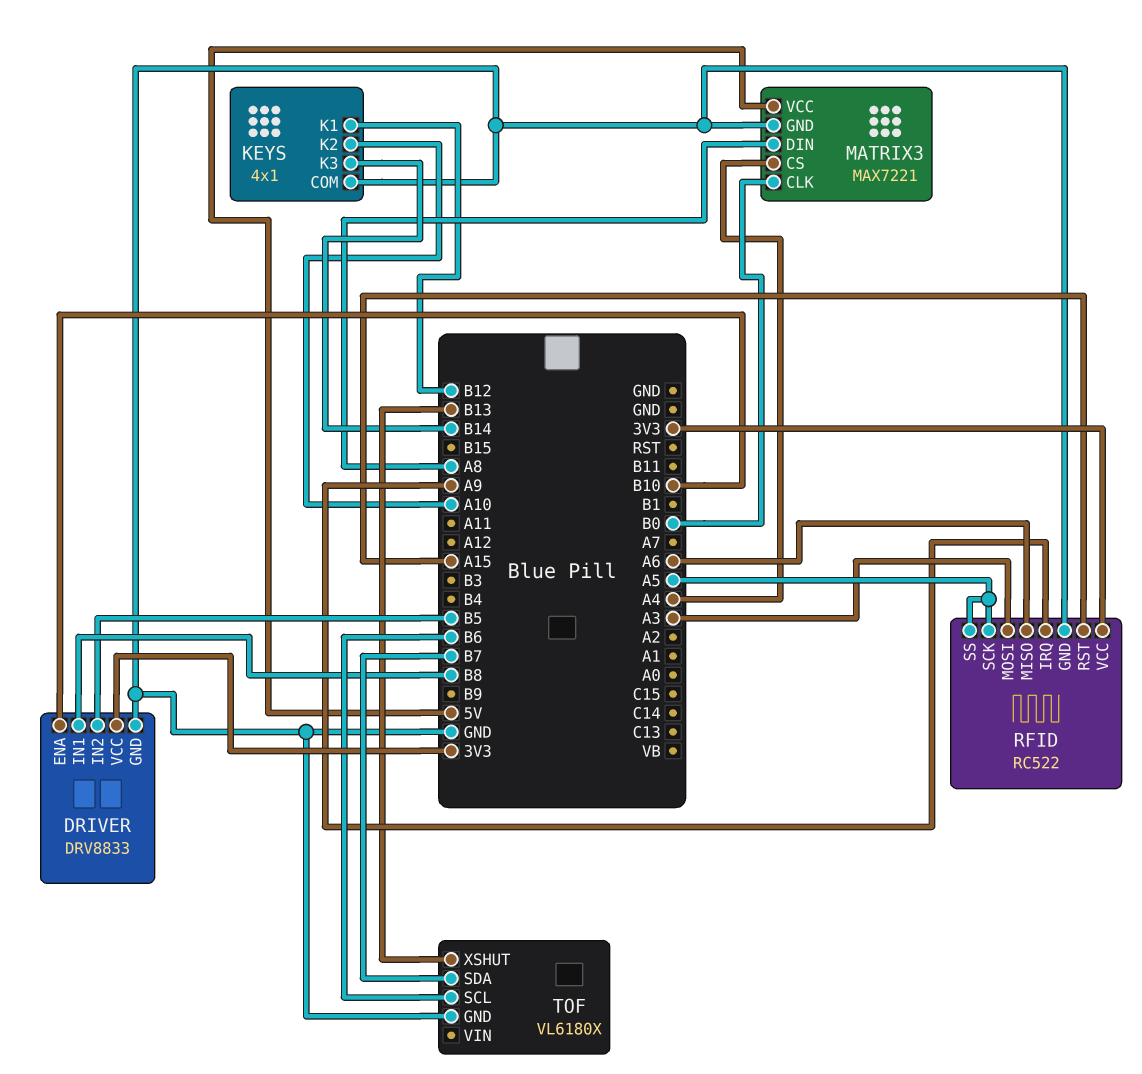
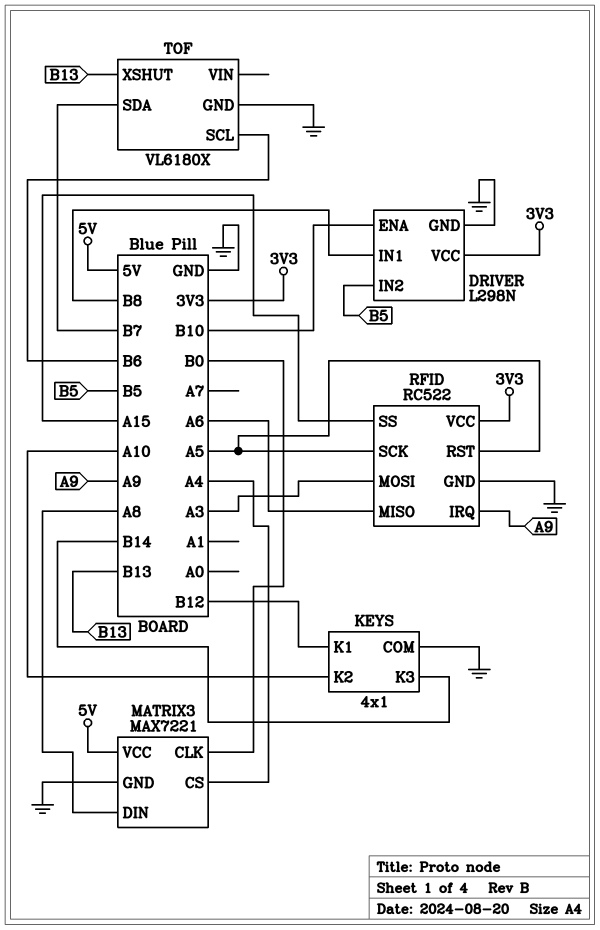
DRIVER: DRV8833 -> L298N
RFID pin RST: A15 -> A5
RFID pin SS: A5 -> A15

